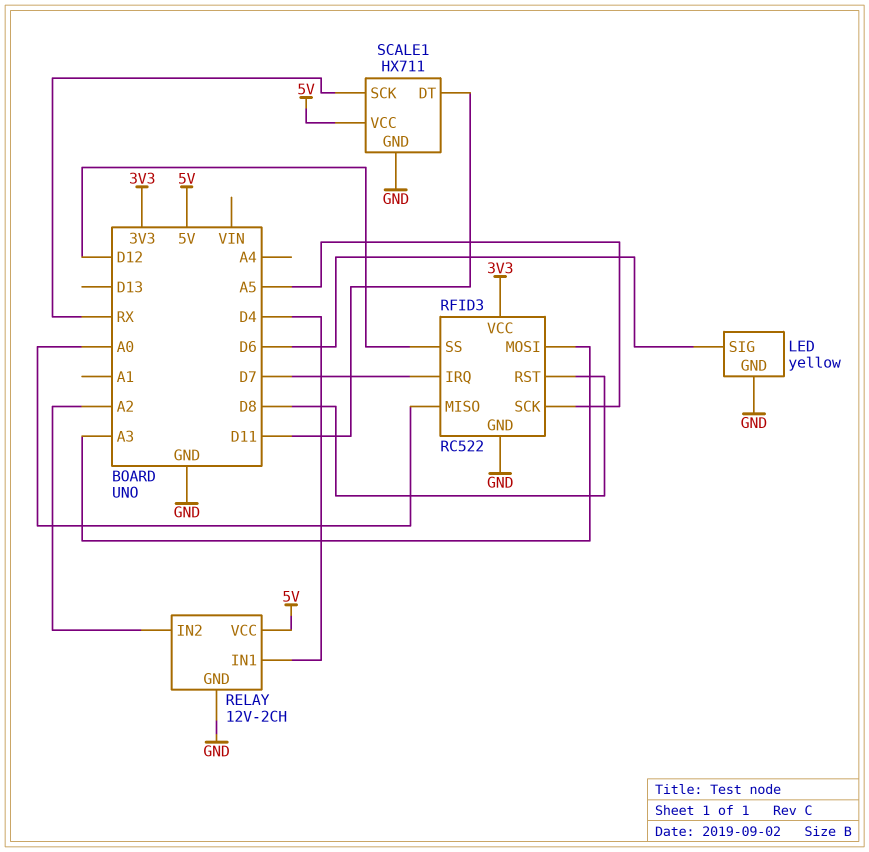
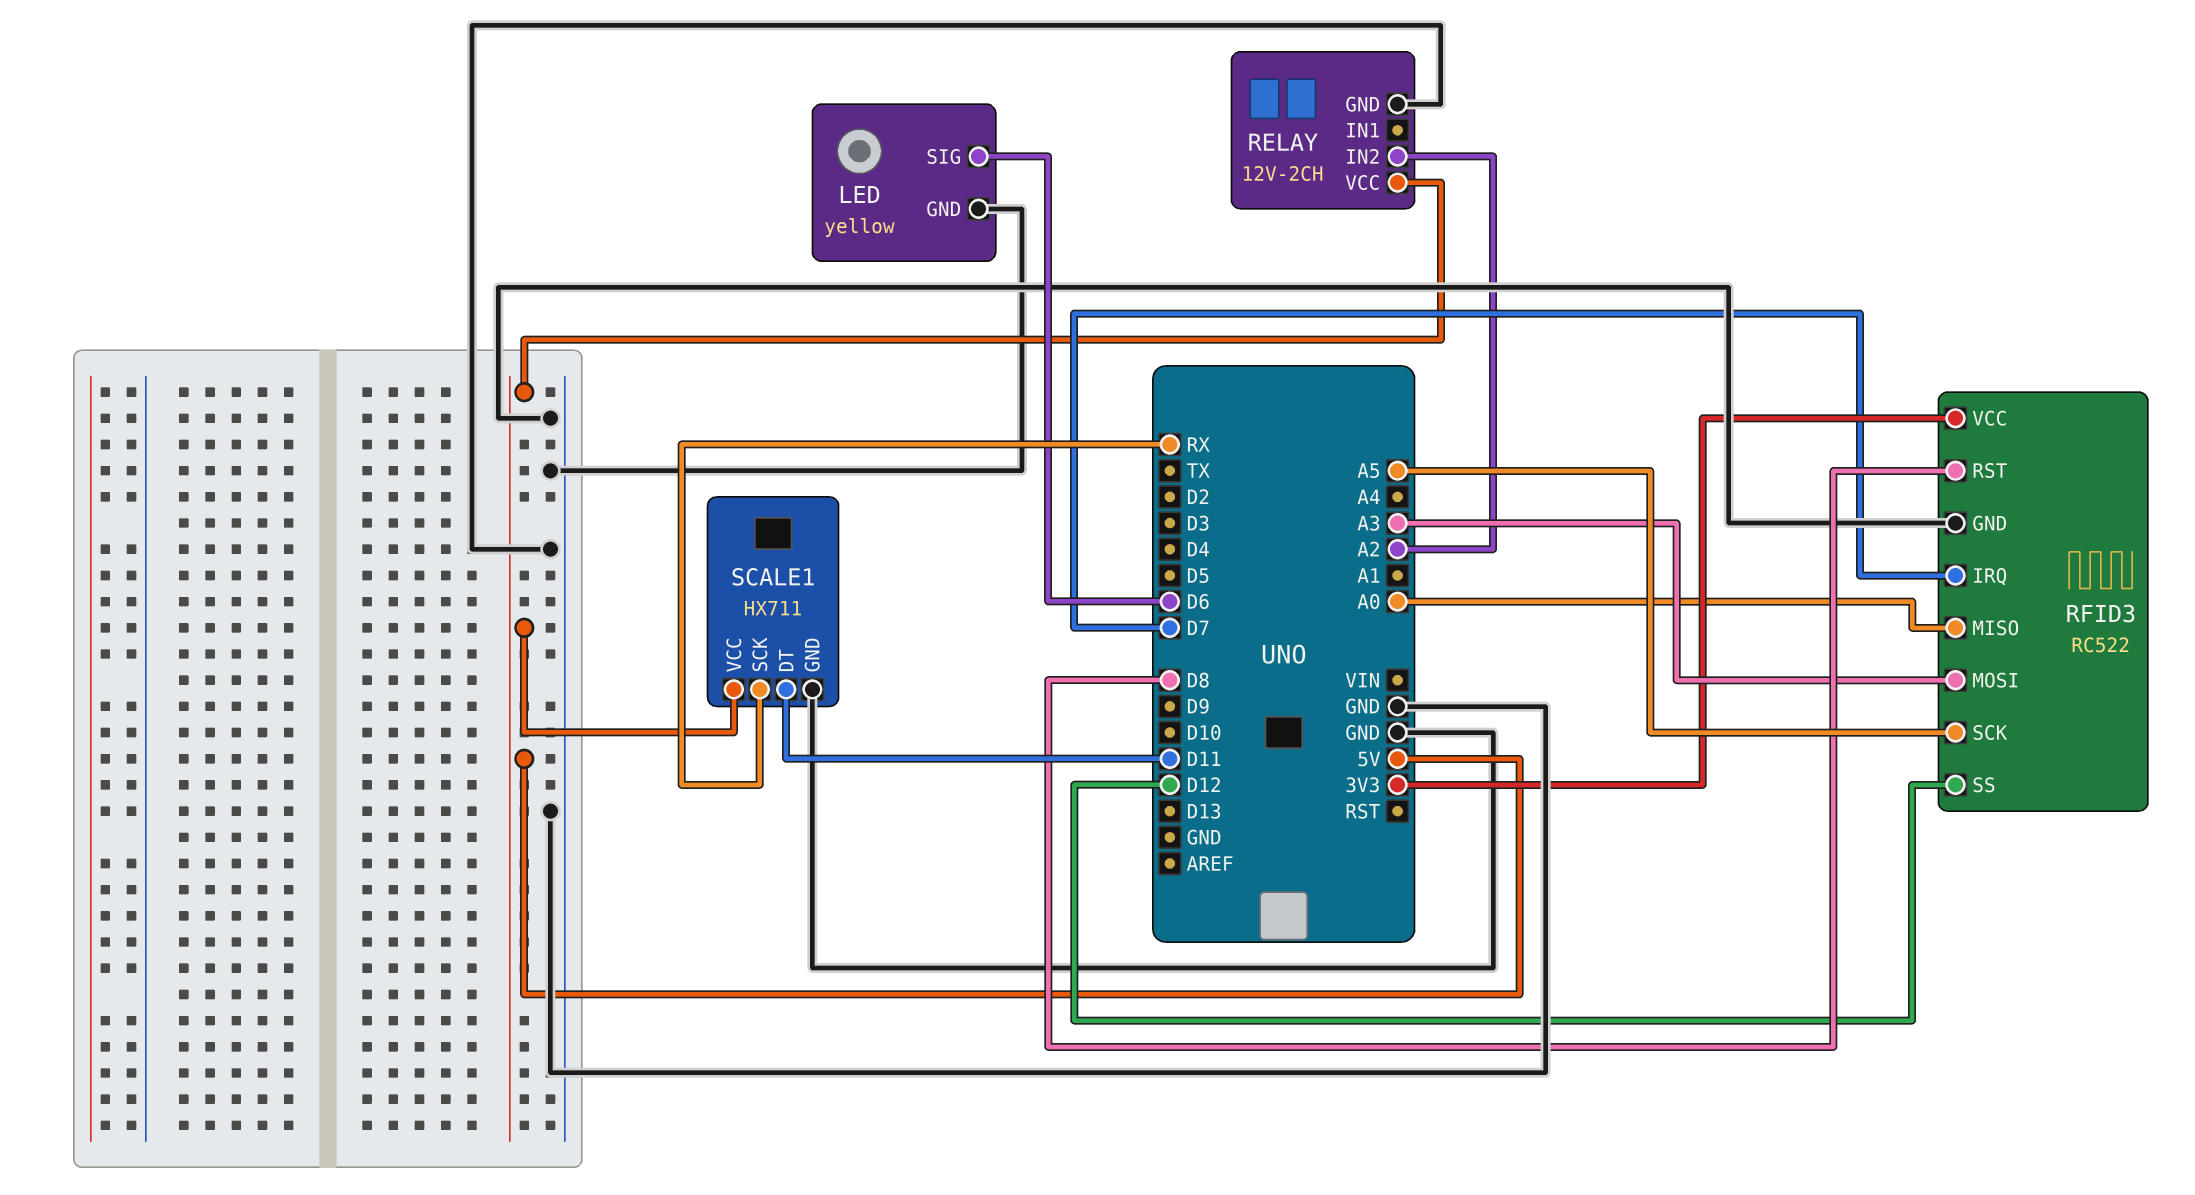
RELAY pin IN1: D4 -> none

